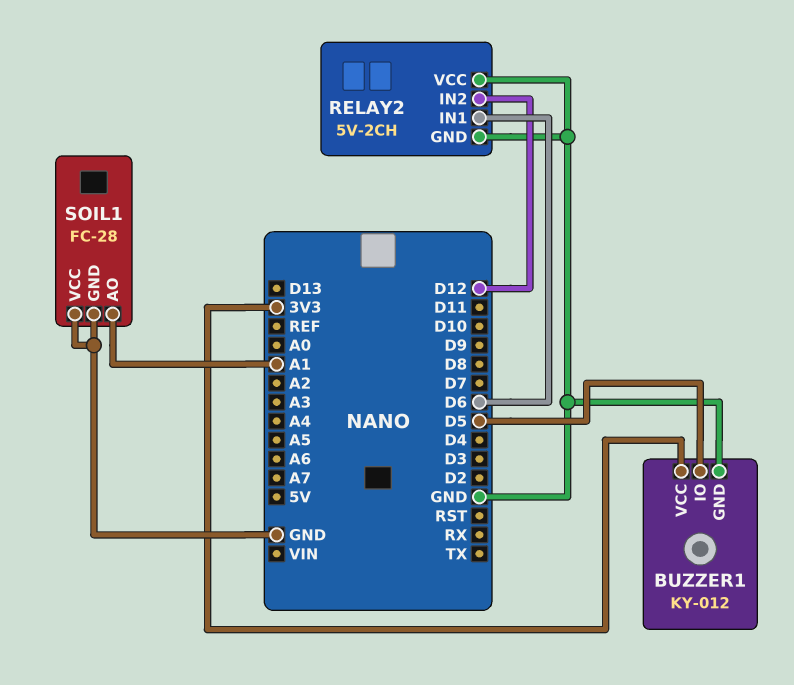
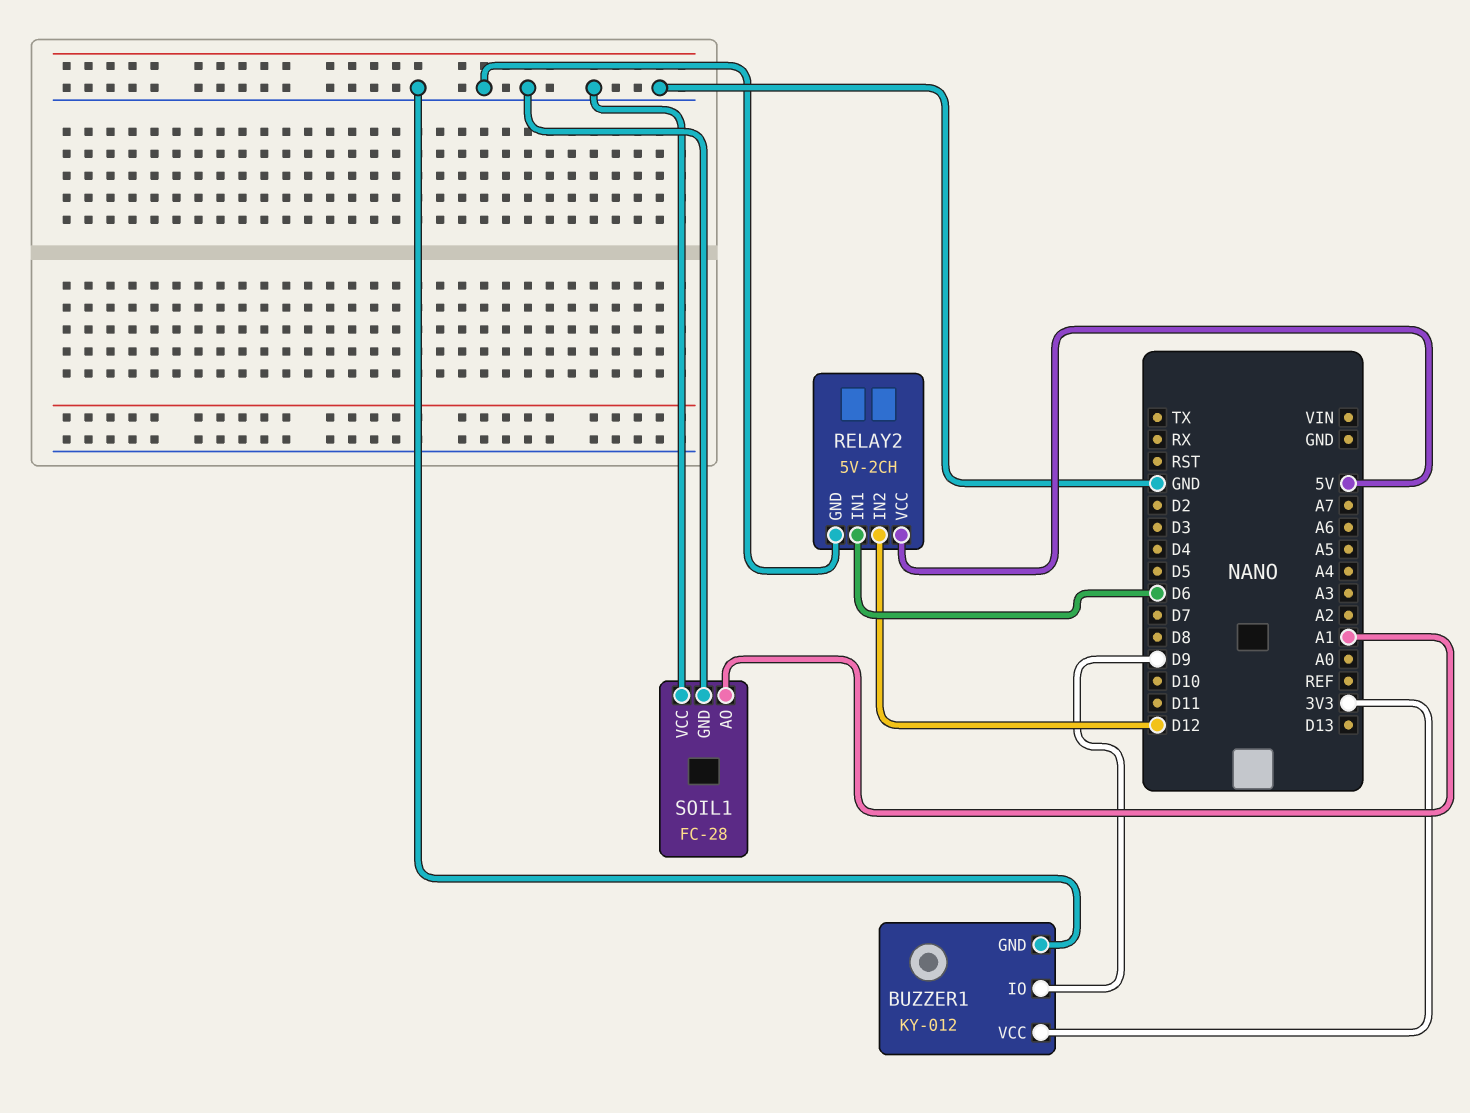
BUZZER1 pin IO: D5 -> D9
RELAY2 pin VCC: GND -> 5V

